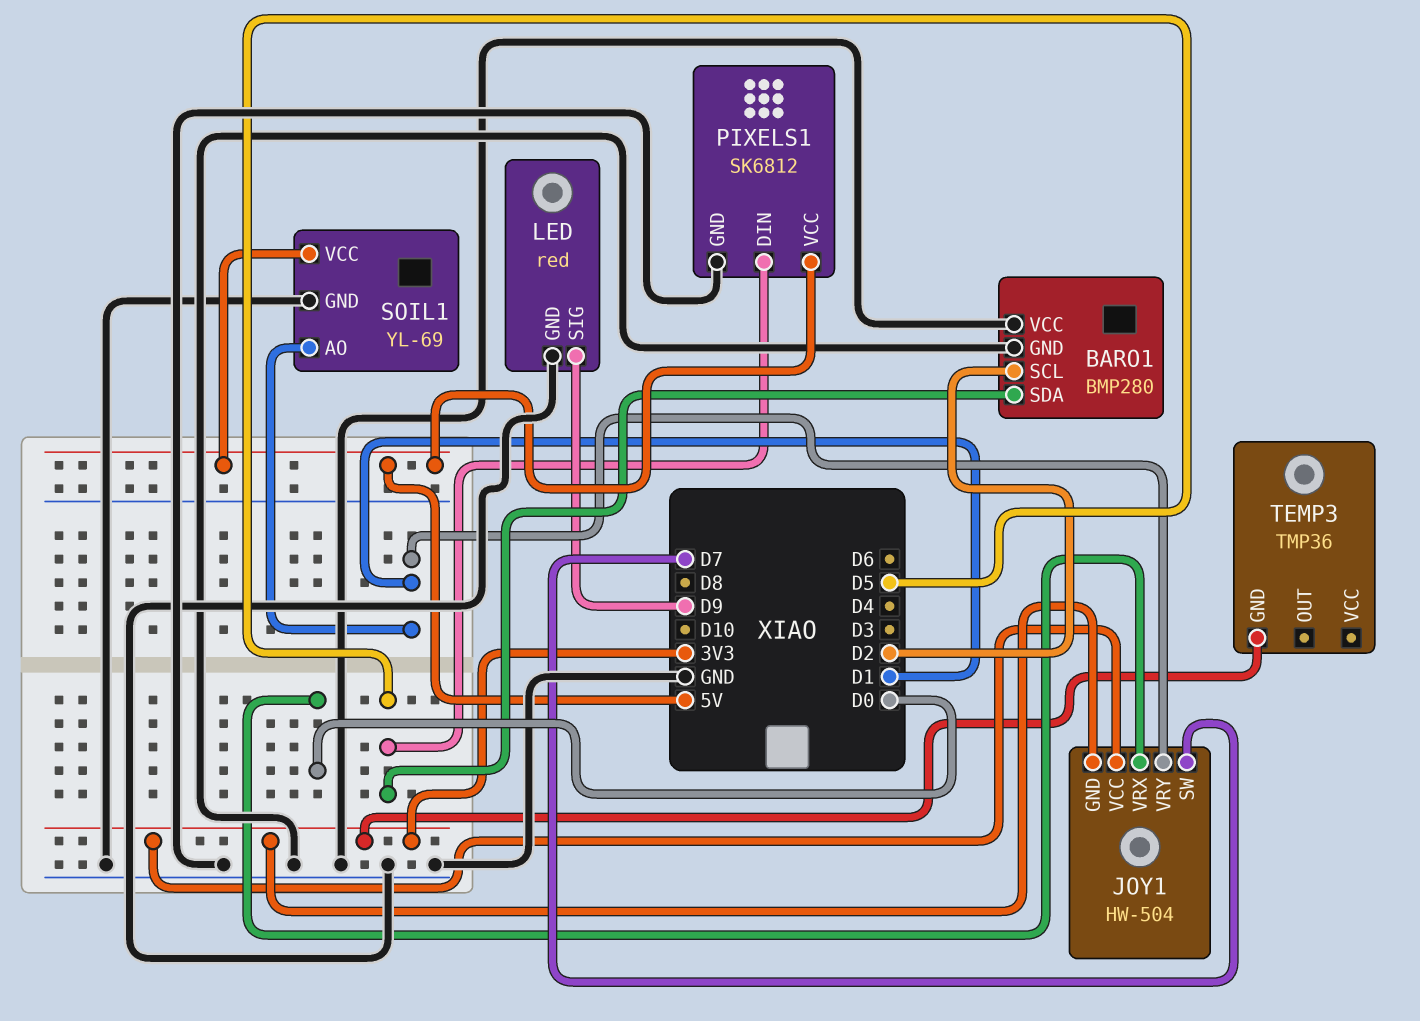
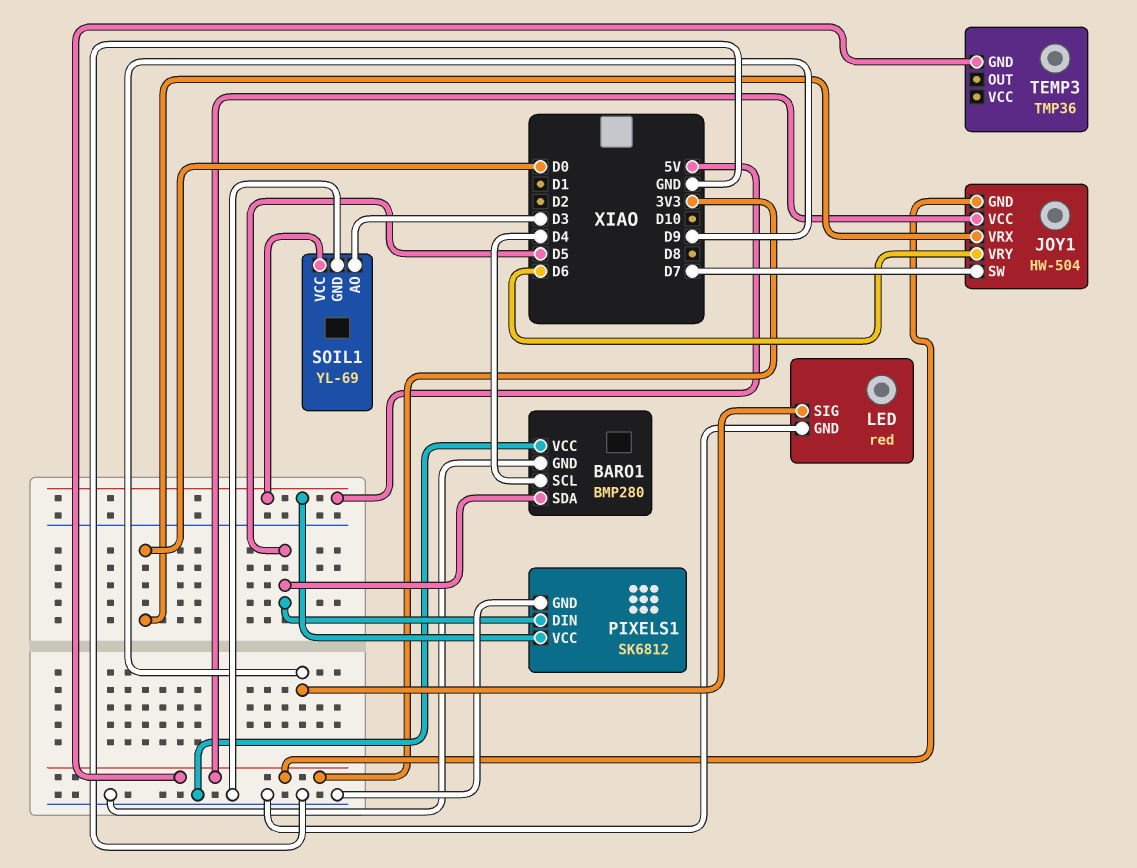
BARO1 pin SCL: D2 -> D4
JOY1 pin VRY: D1 -> D6
SOIL1 pin AO: D1 -> D3

